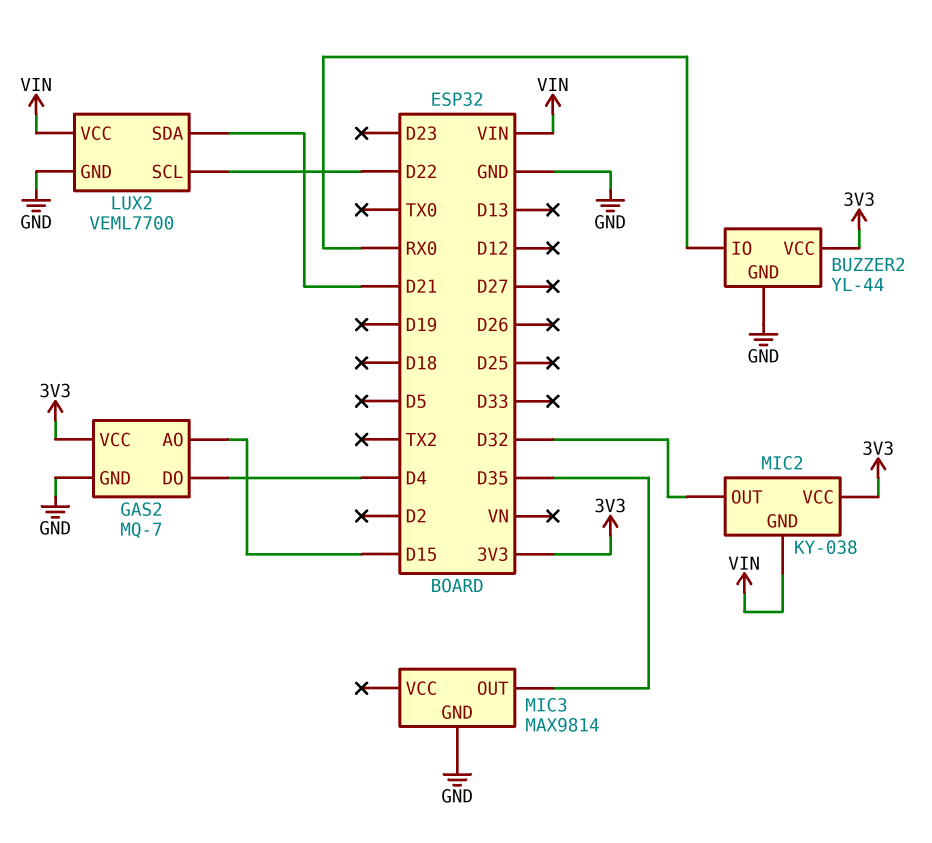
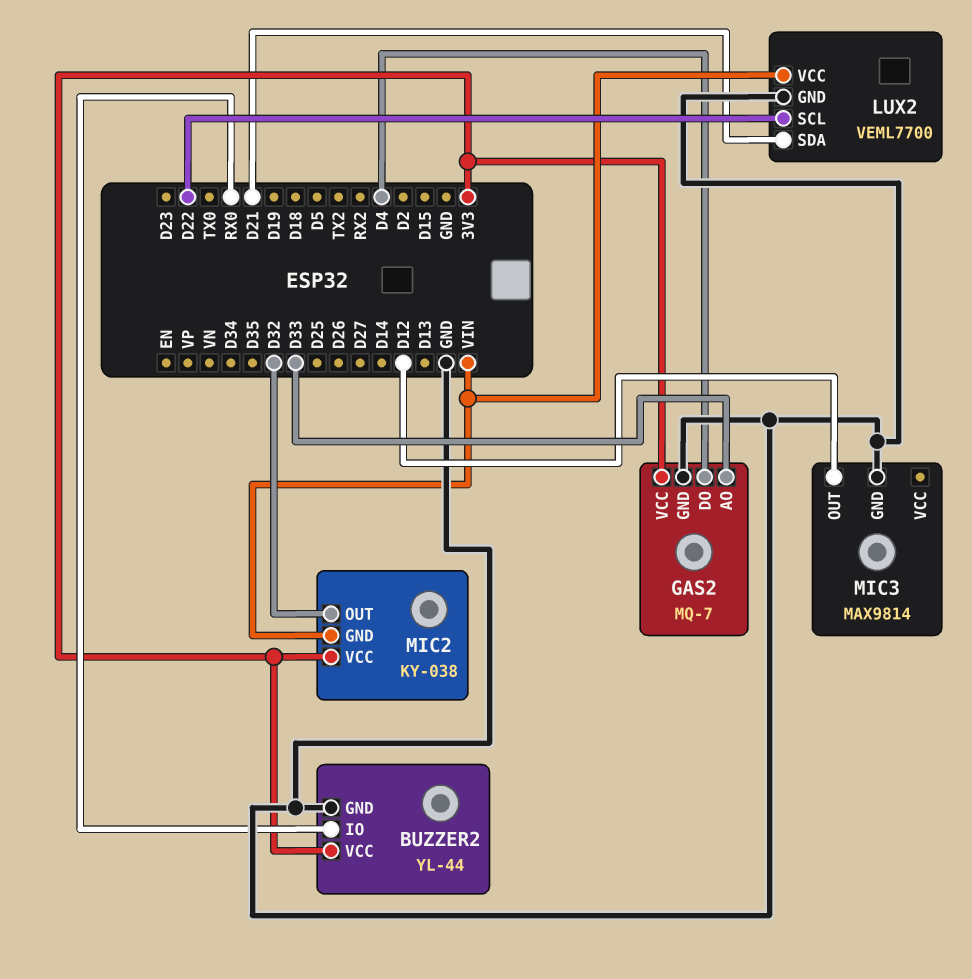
GAS2 pin AO: D15 -> D33
MIC3 pin OUT: D35 -> D12

